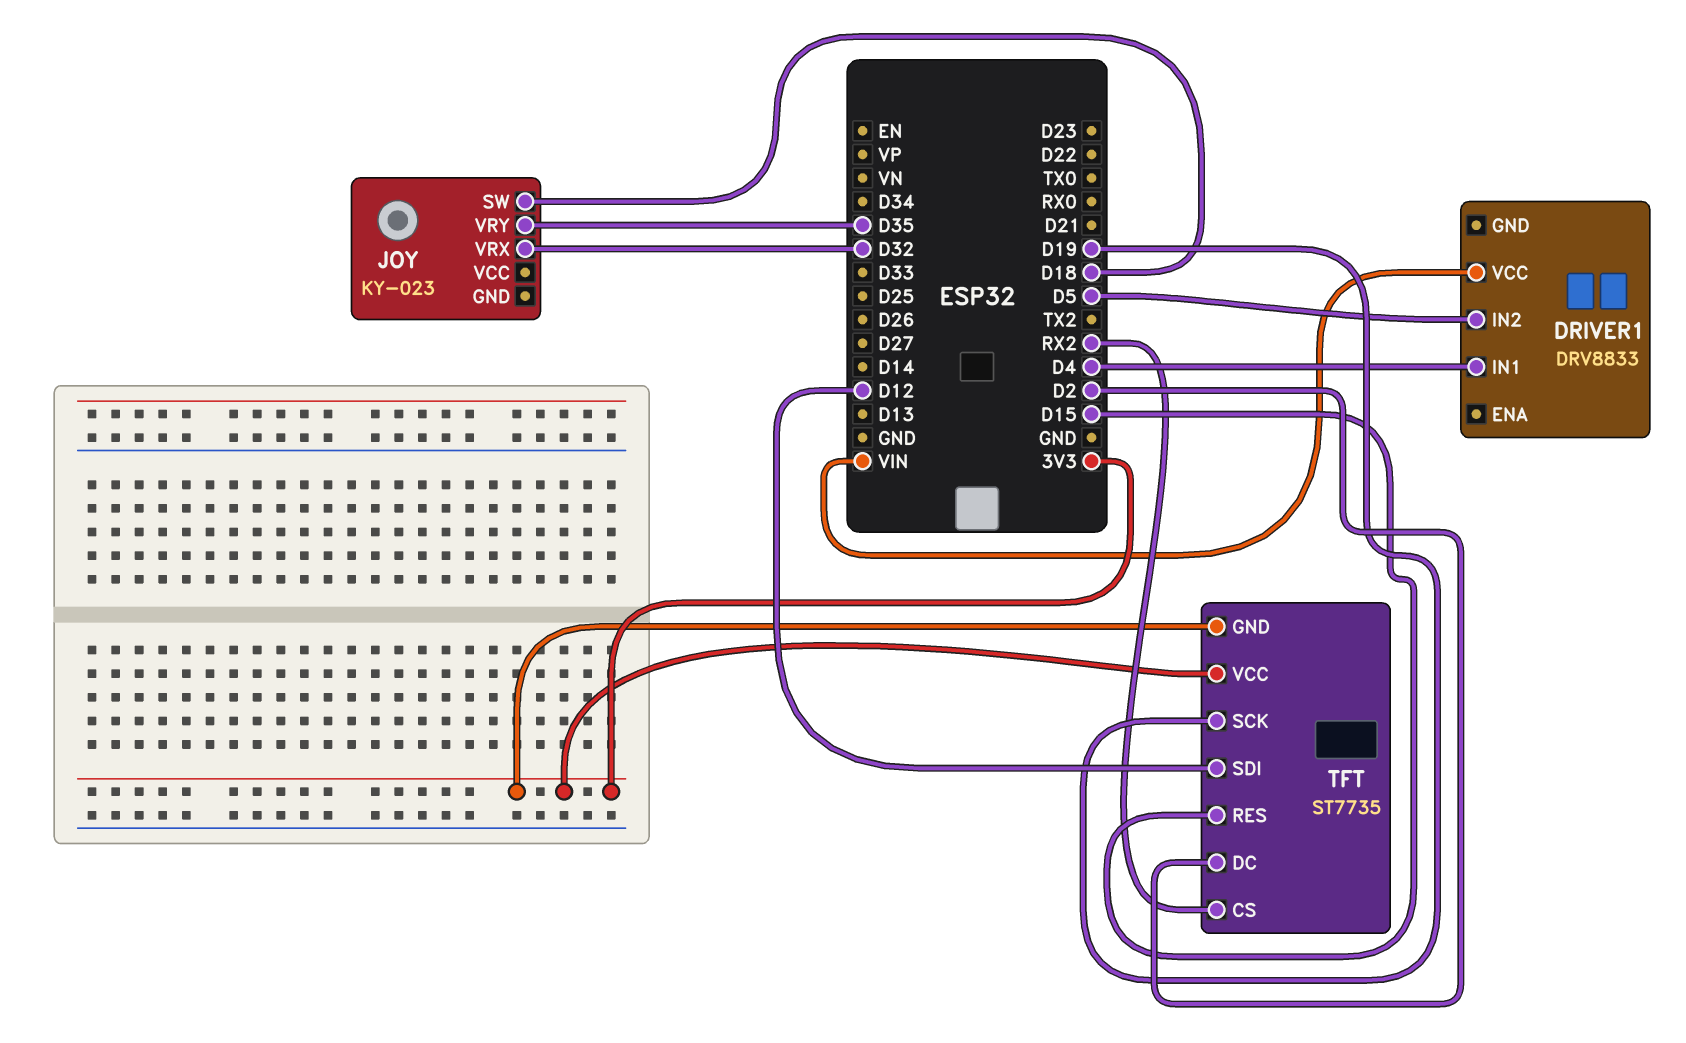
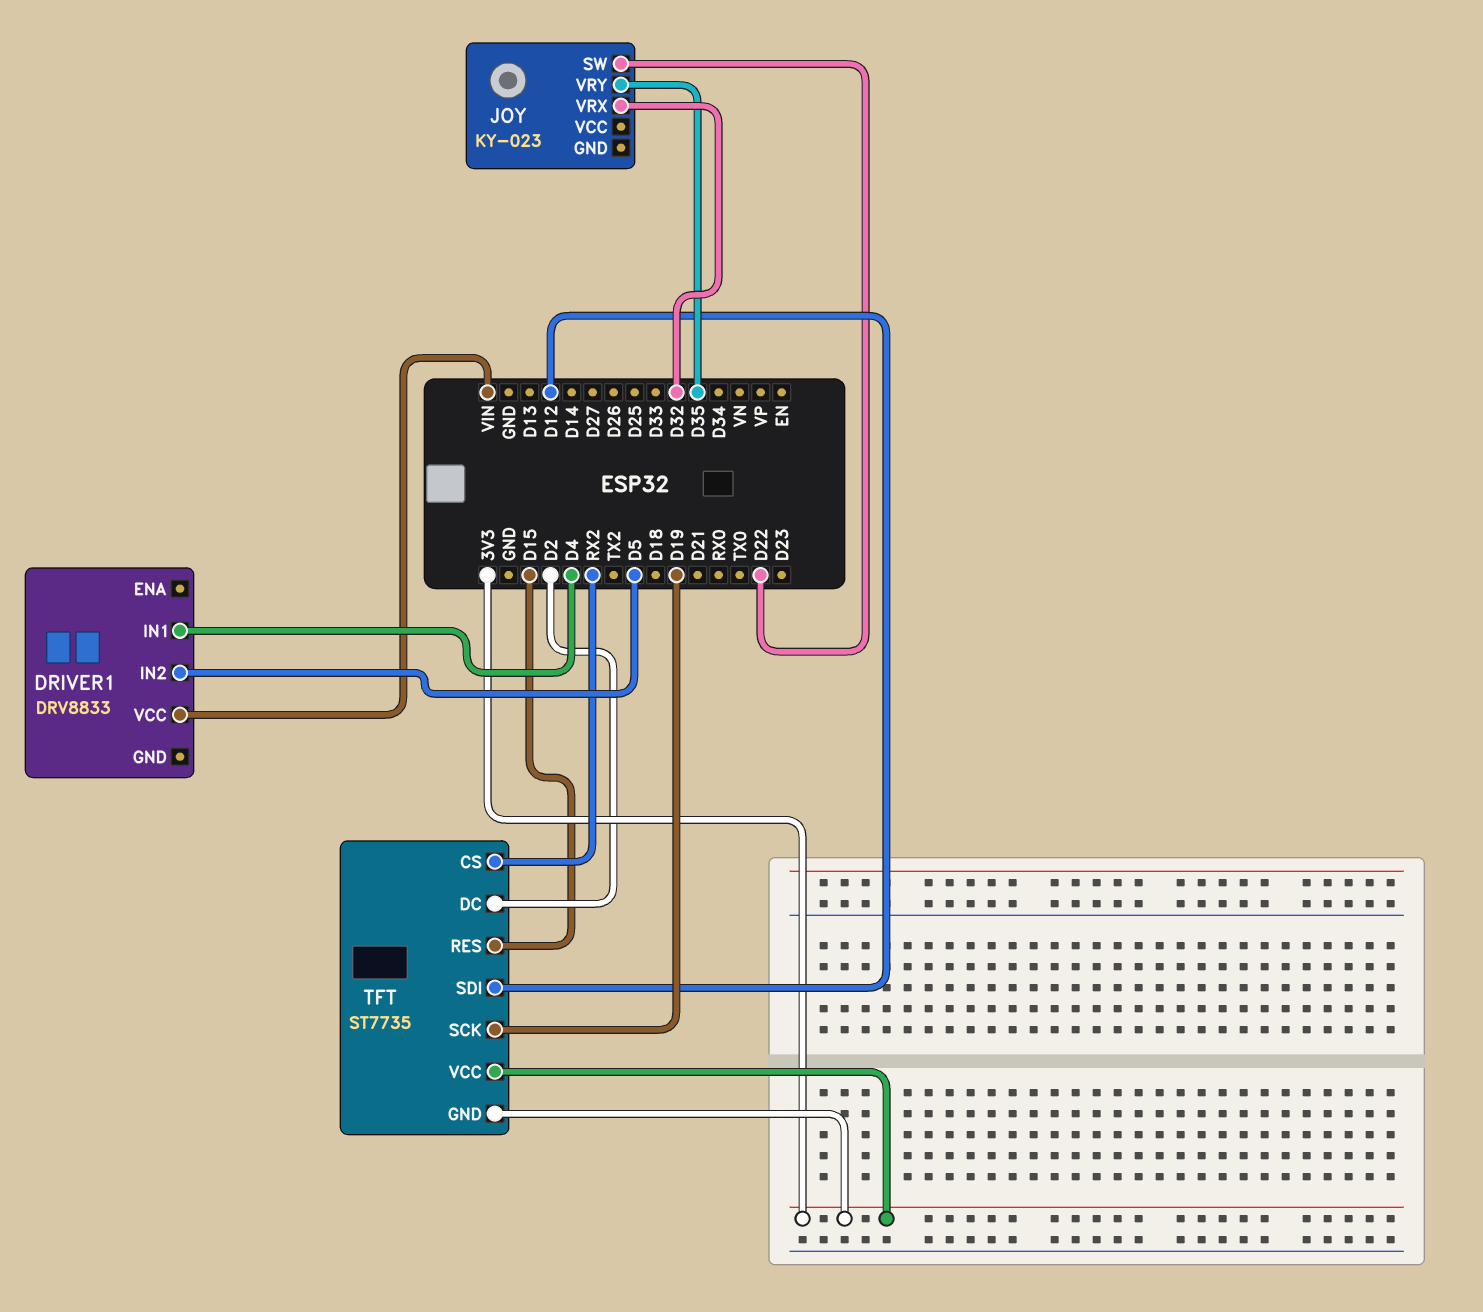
JOY pin SW: D18 -> D22

